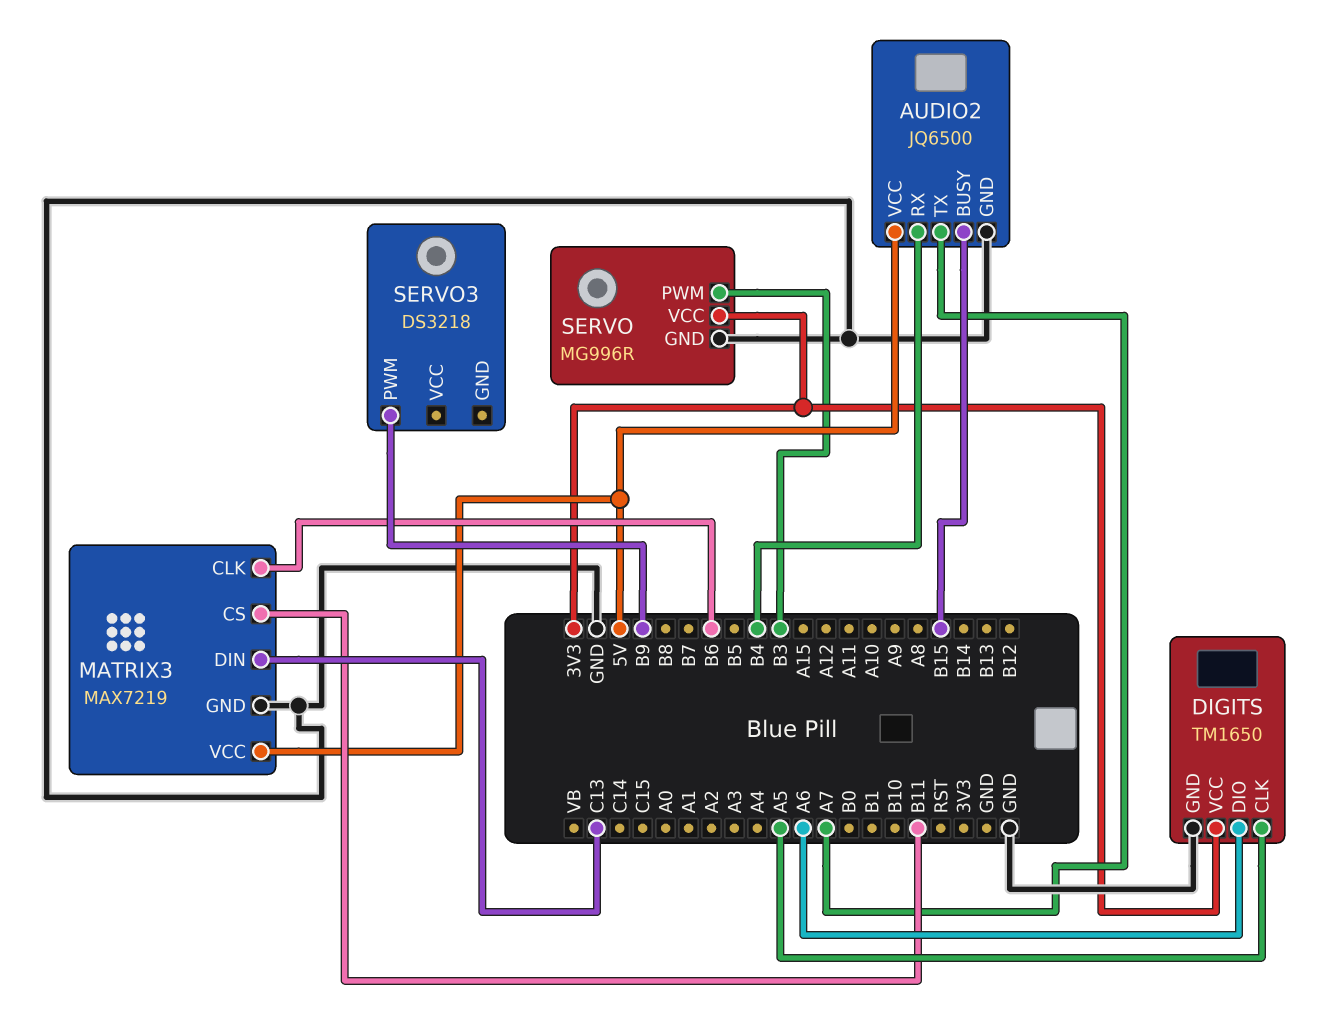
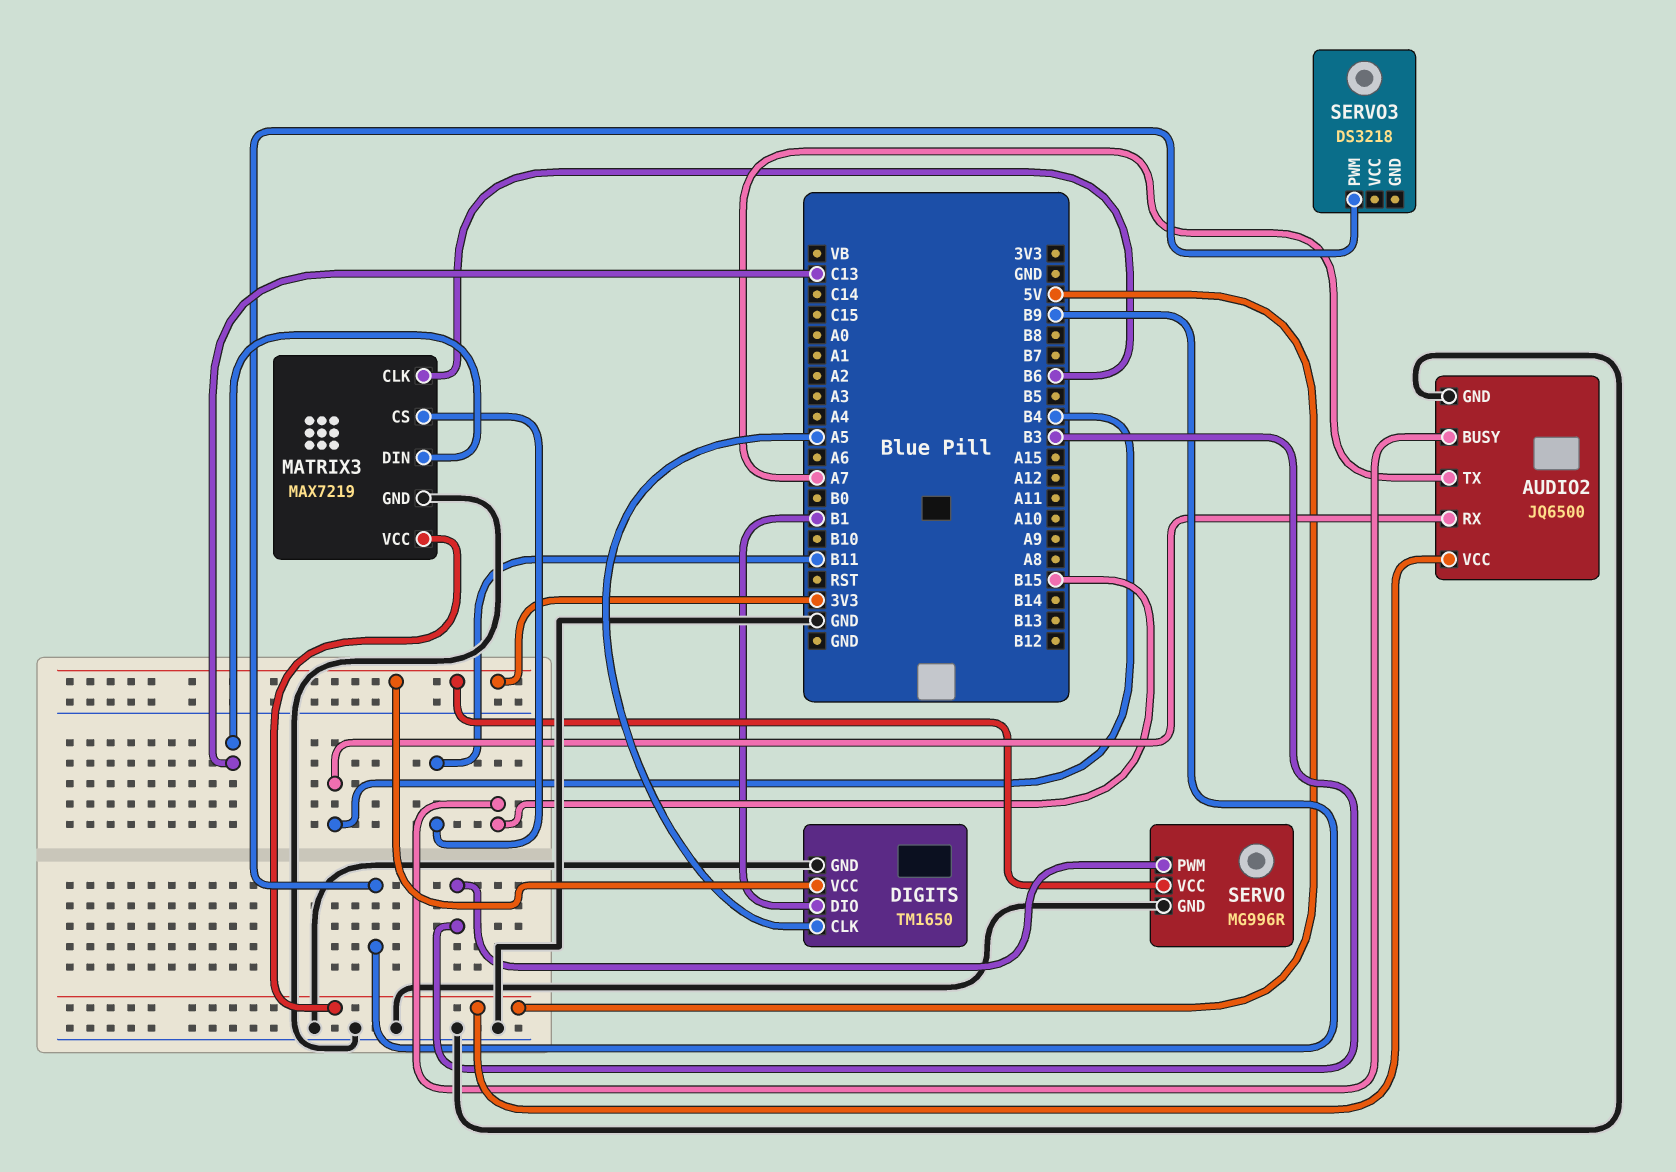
DIGITS pin DIO: A6 -> B1

